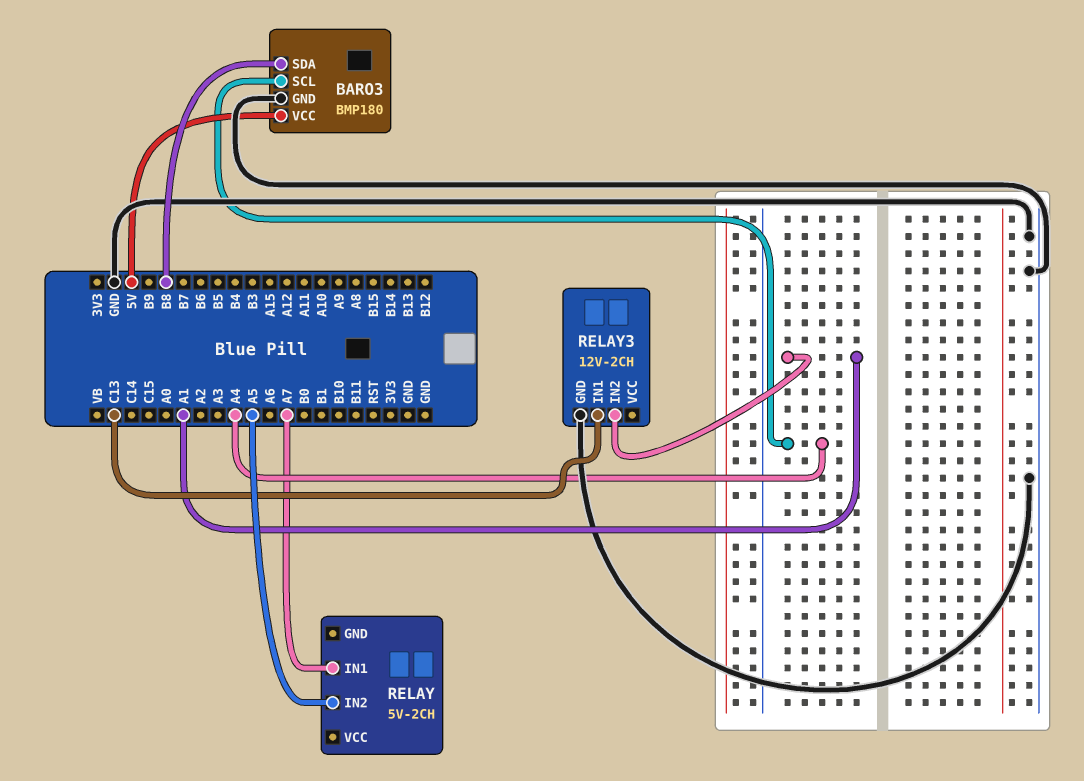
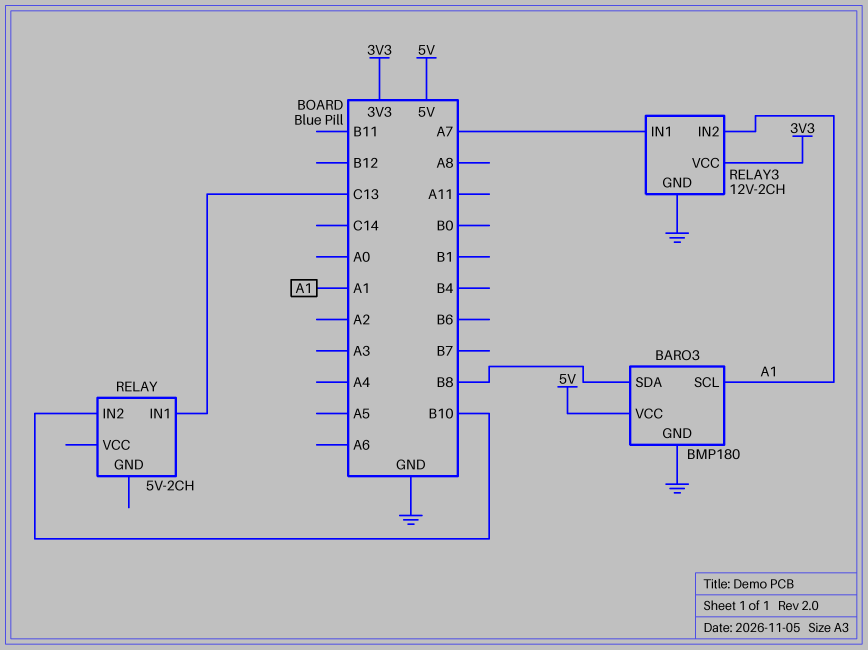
BARO3 pin SCL: A4 -> A1
RELAY pin IN1: A7 -> C13
RELAY pin IN2: A5 -> B10
RELAY3 pin IN1: C13 -> A7
RELAY3 pin VCC: none -> 3V3

